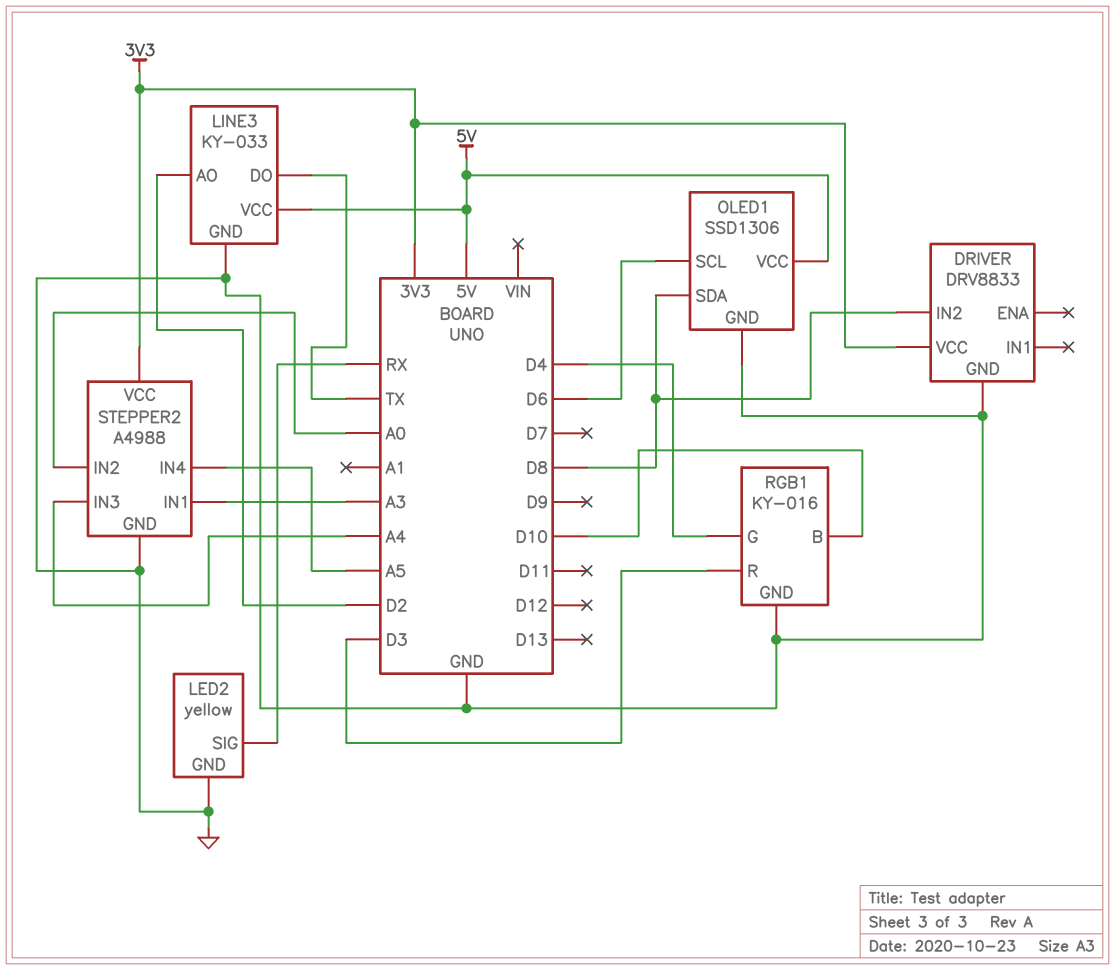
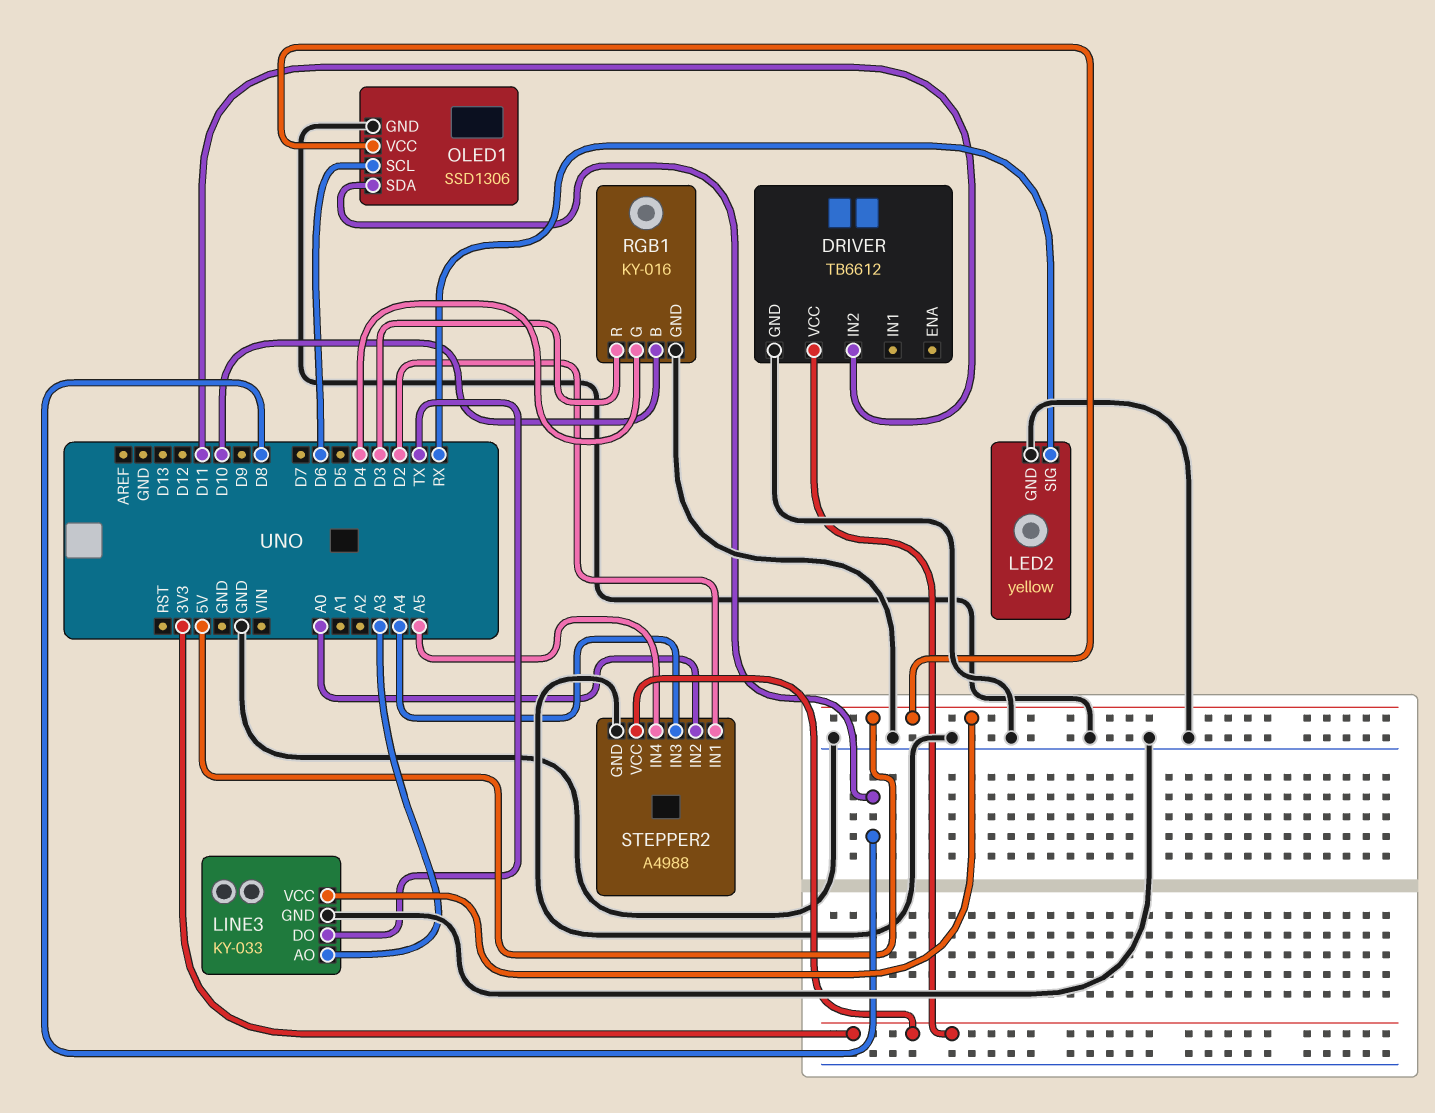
DRIVER: DRV8833 -> TB6612
DRIVER pin IN2: D8 -> D11
LINE3 pin AO: D2 -> A3
STEPPER2 pin IN1: A3 -> D2

